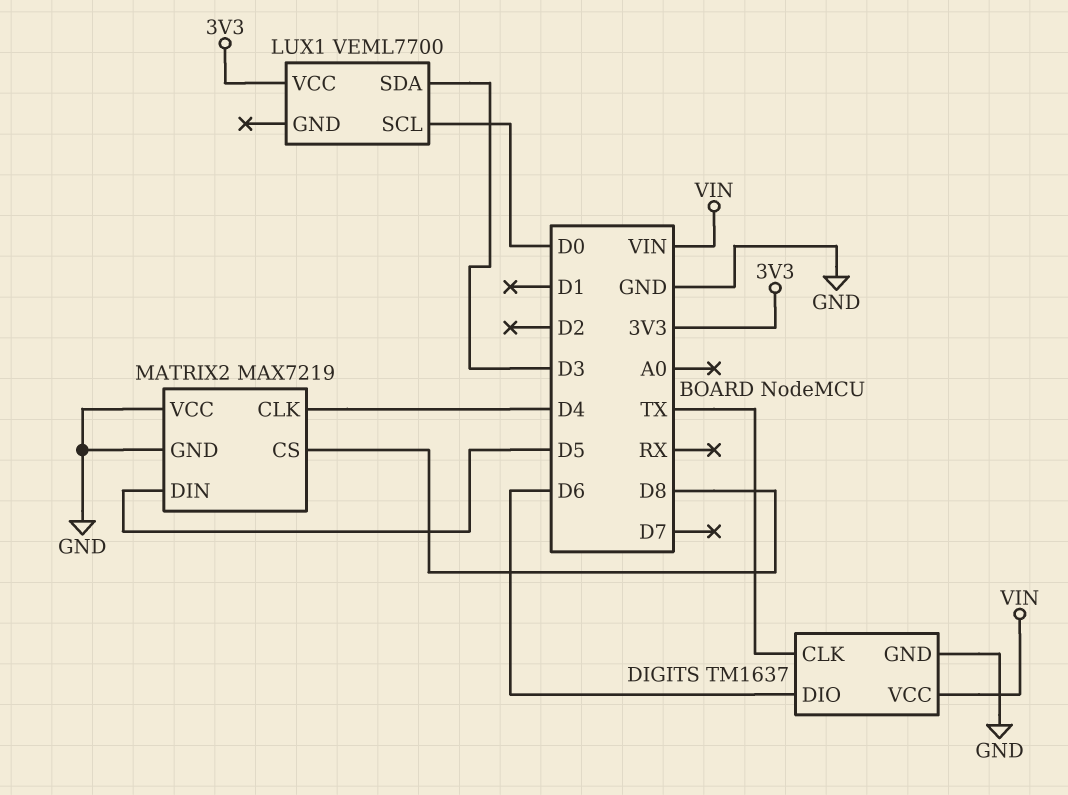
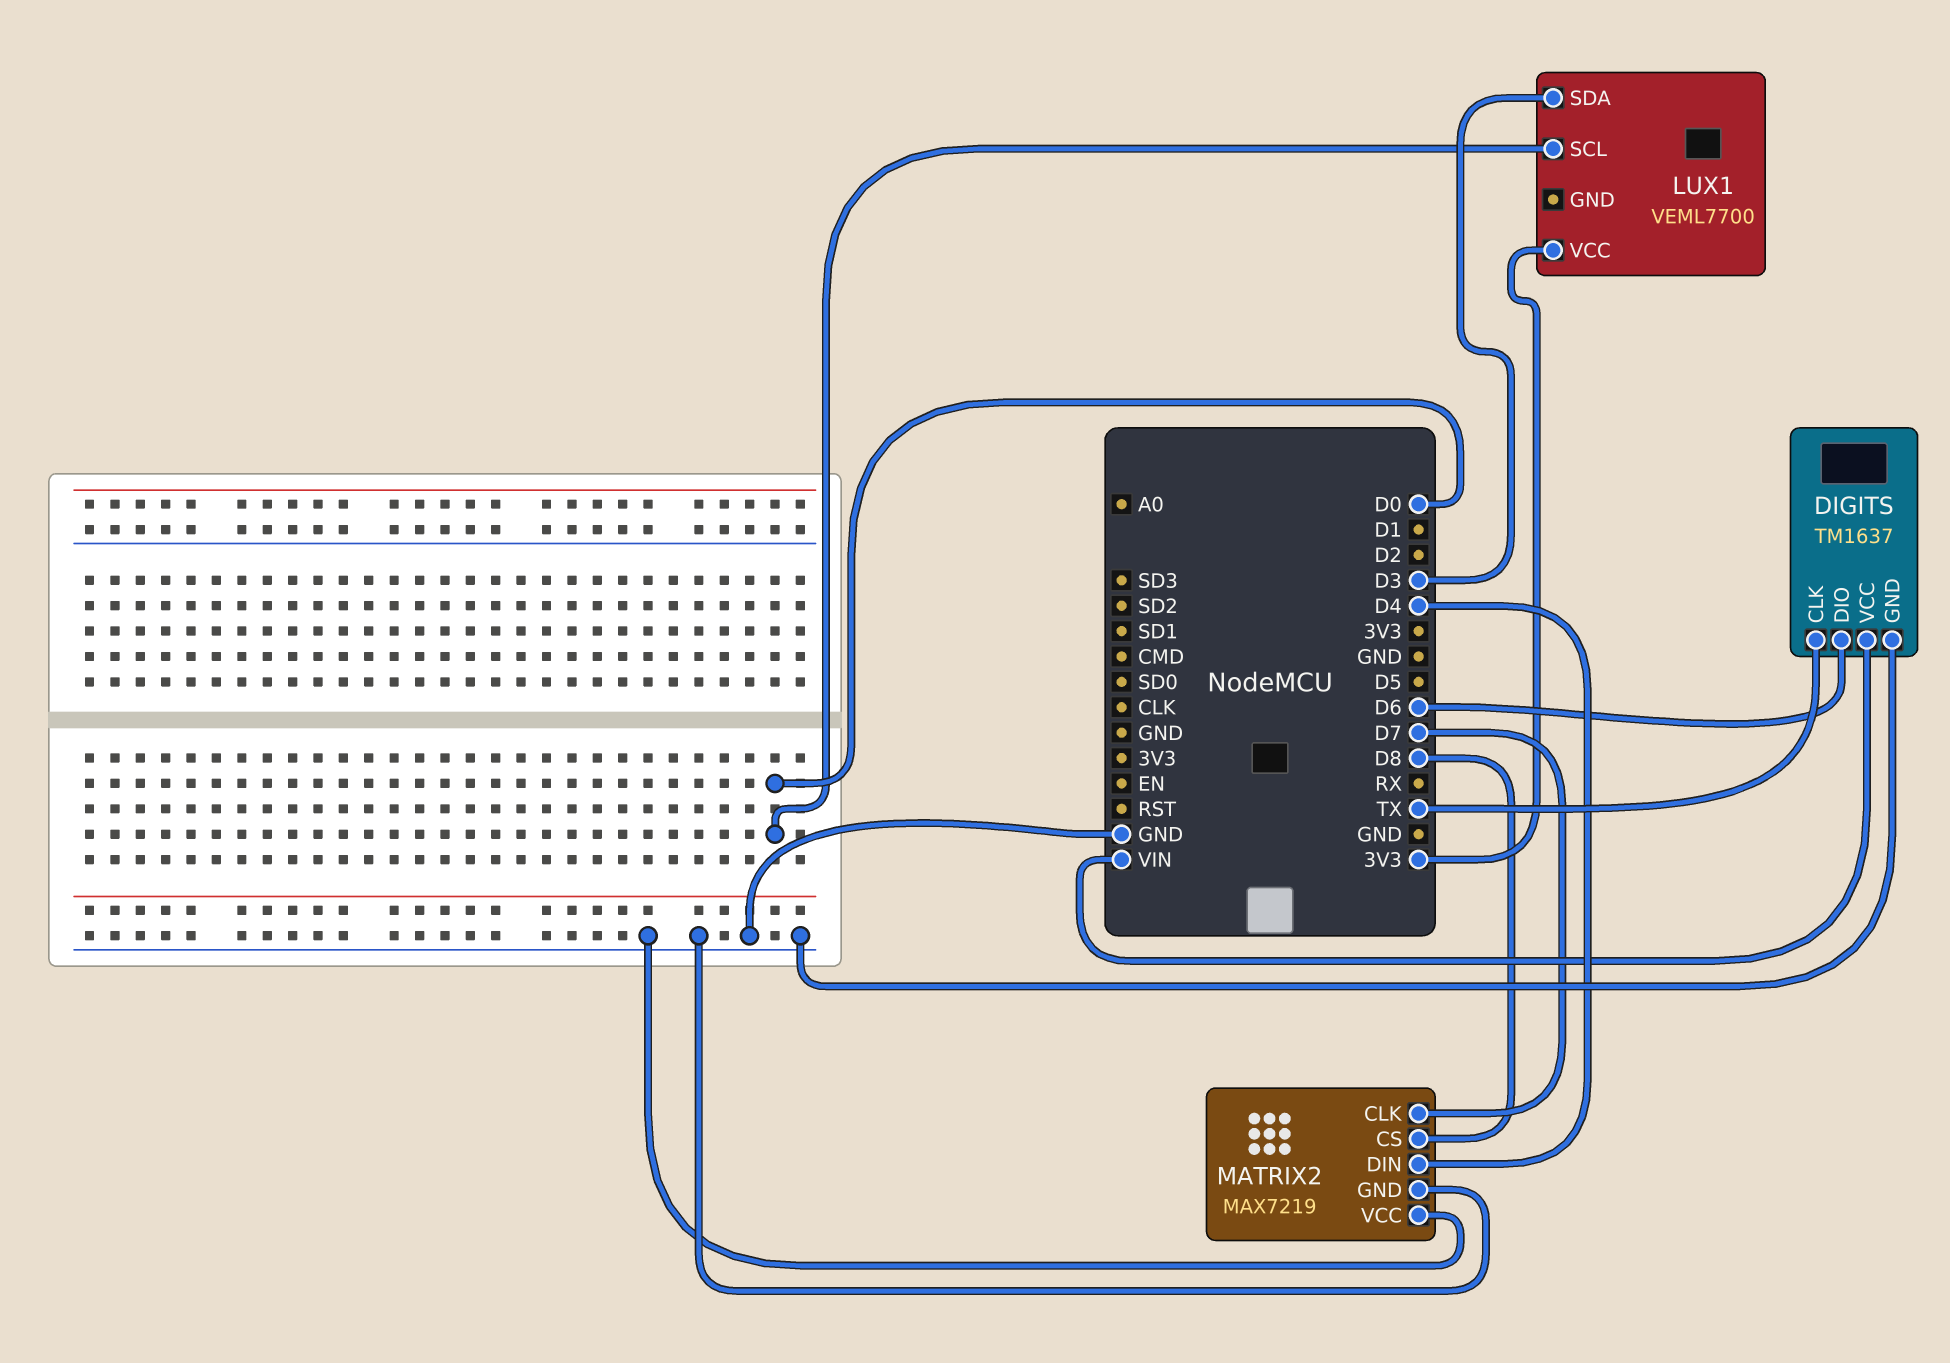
MATRIX2 pin CLK: D4 -> D7
MATRIX2 pin DIN: D5 -> D4

